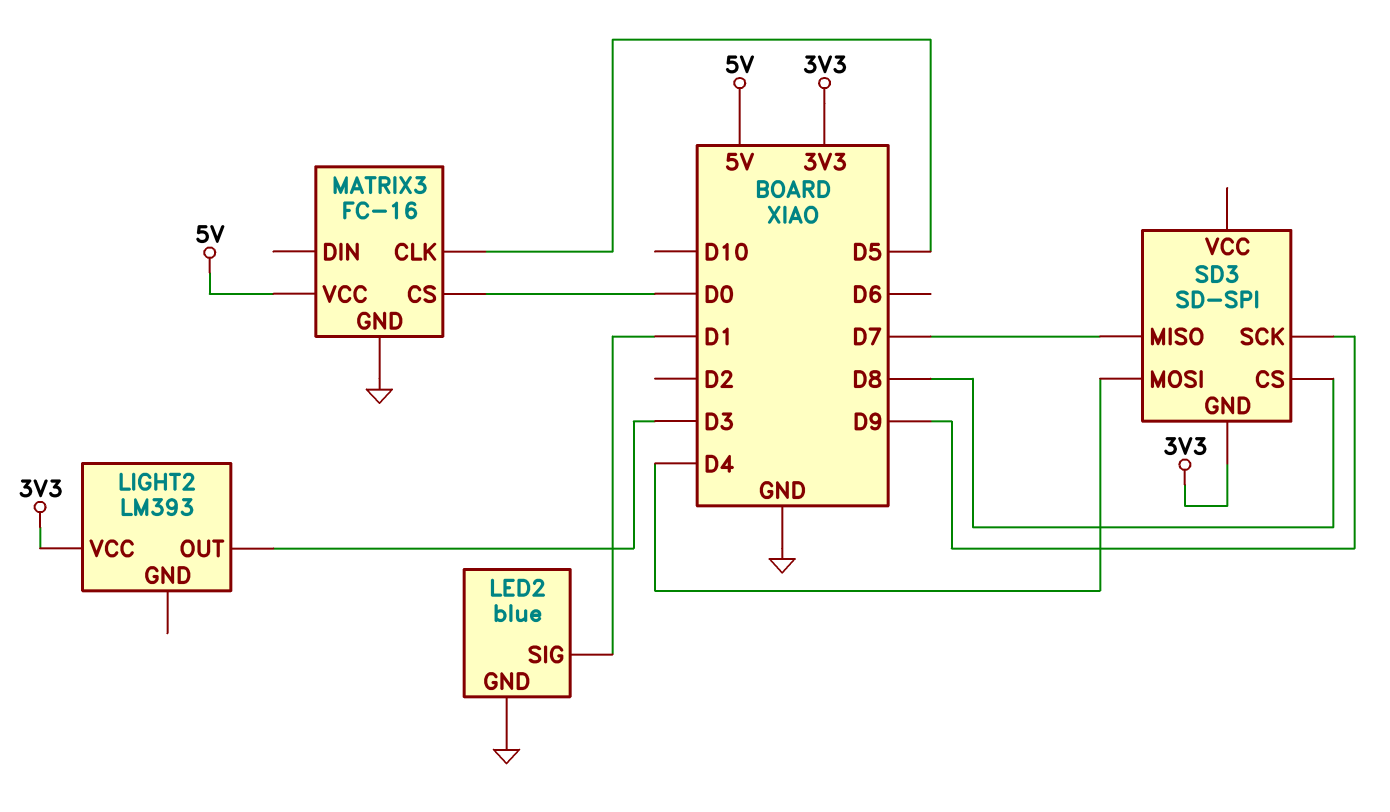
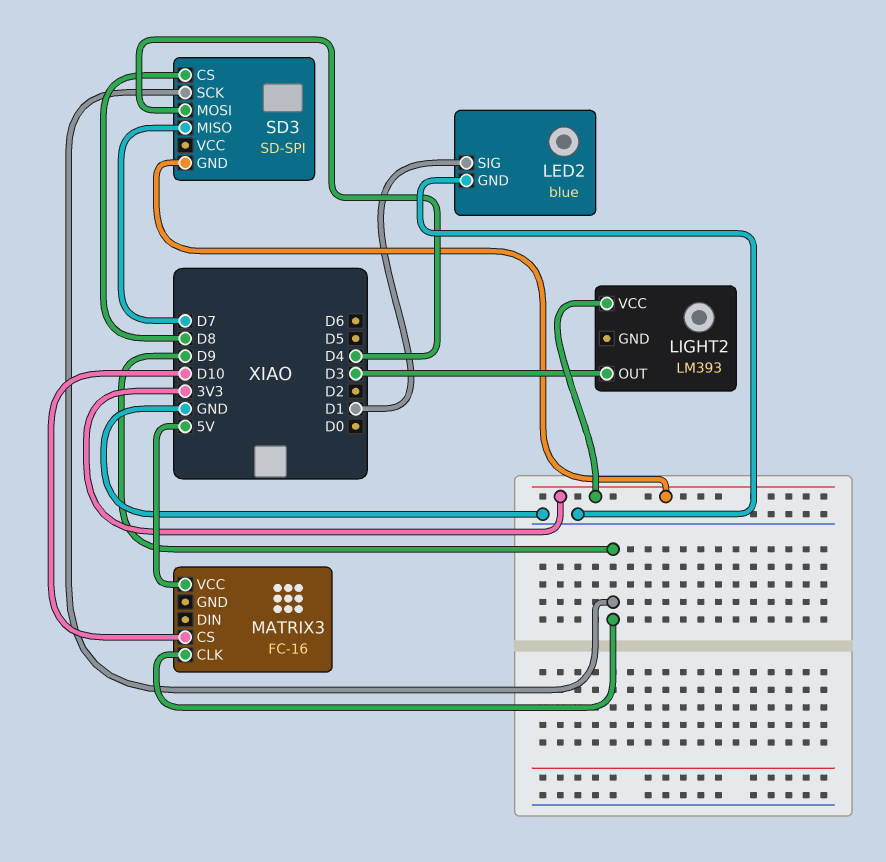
MATRIX3 pin CLK: D5 -> D9
MATRIX3 pin CS: D0 -> D10
MATRIX3 pin GND: GND -> none

